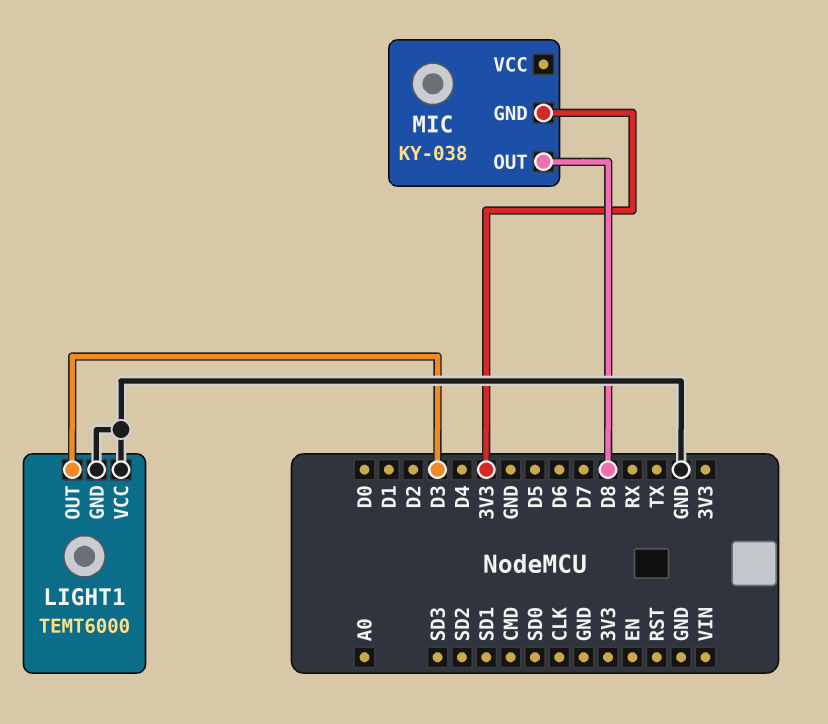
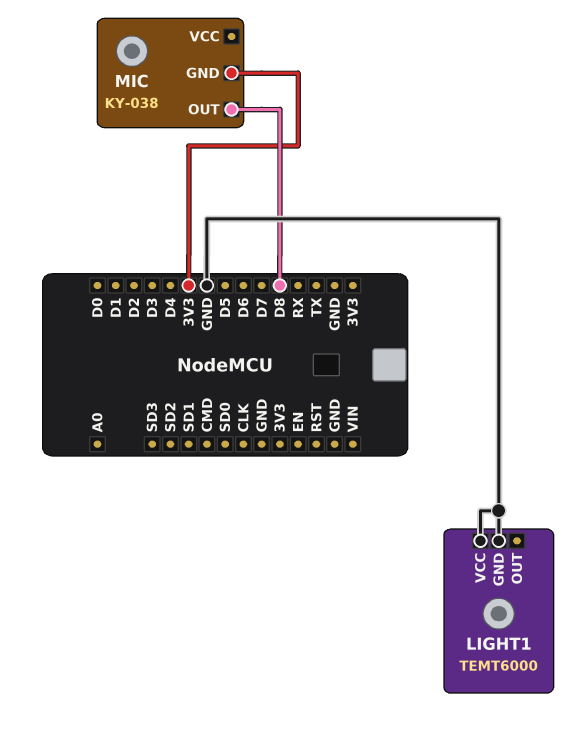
LIGHT1 pin OUT: D3 -> none

